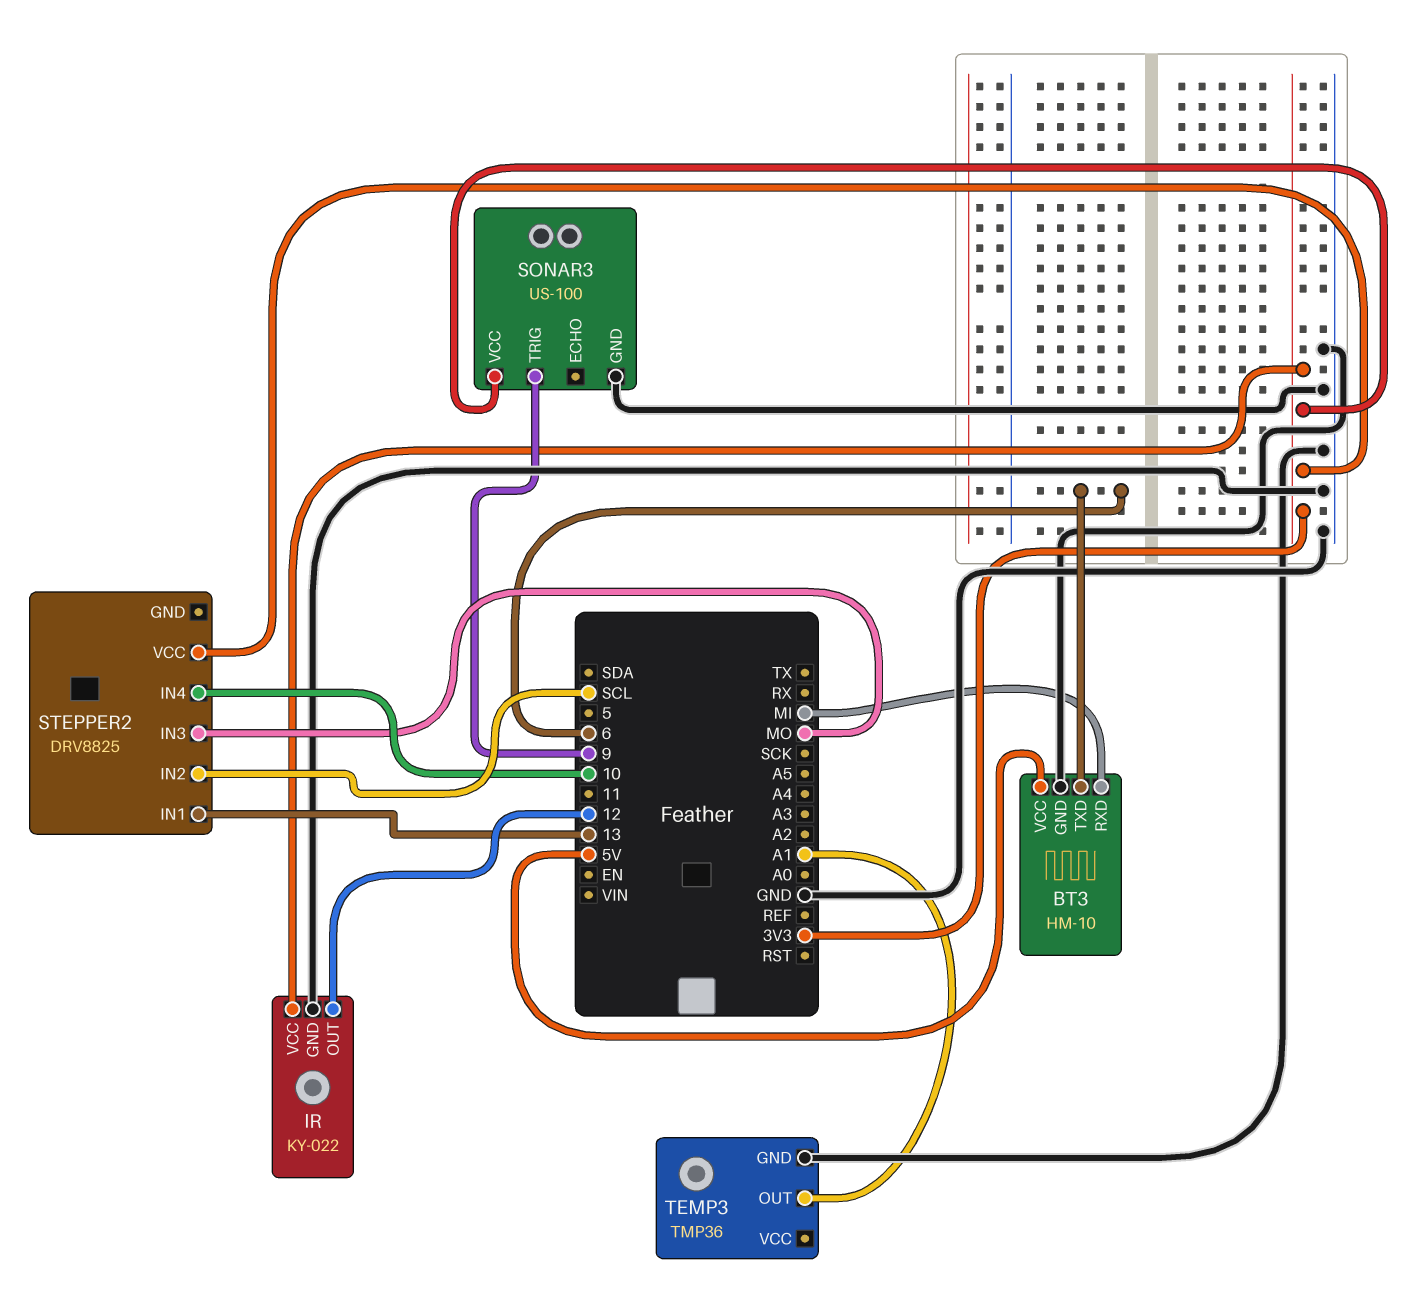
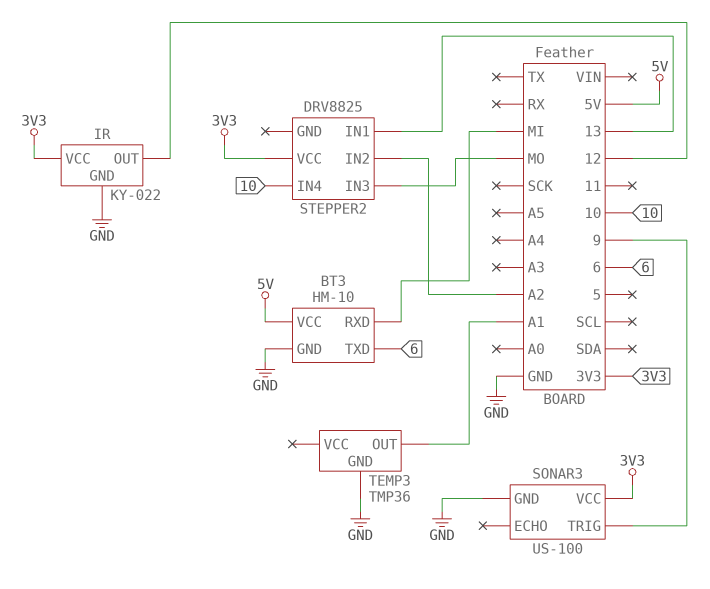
STEPPER2 pin IN2: SCL -> A2

